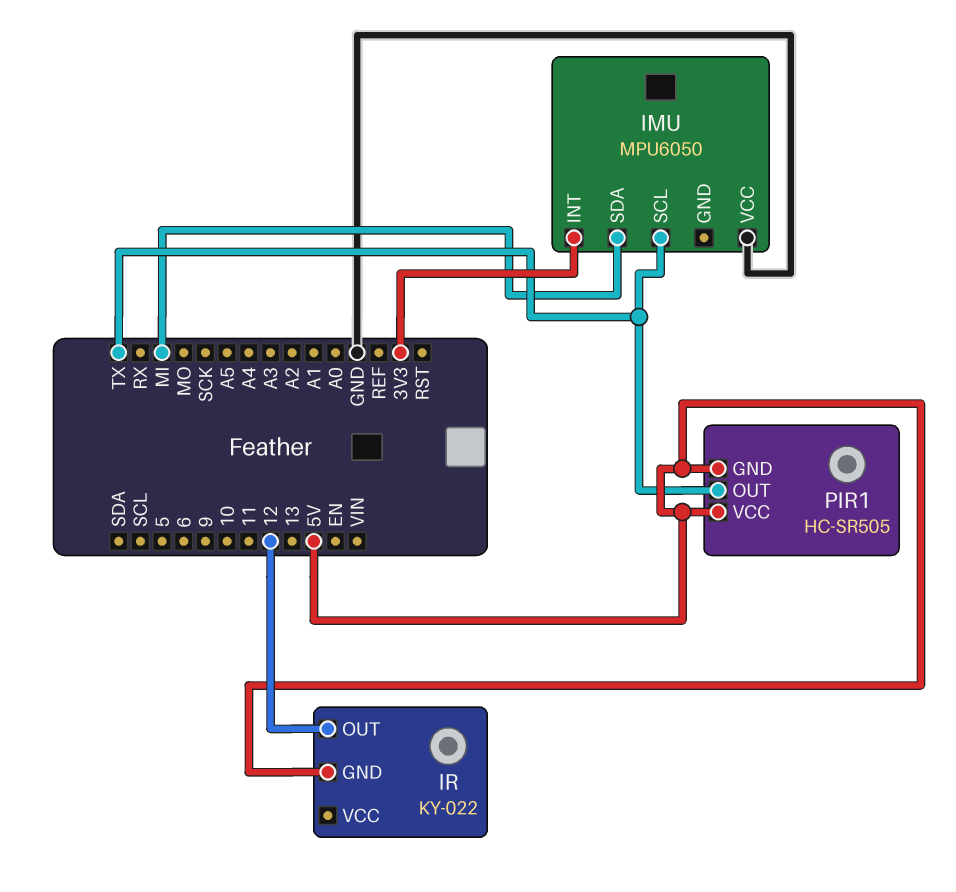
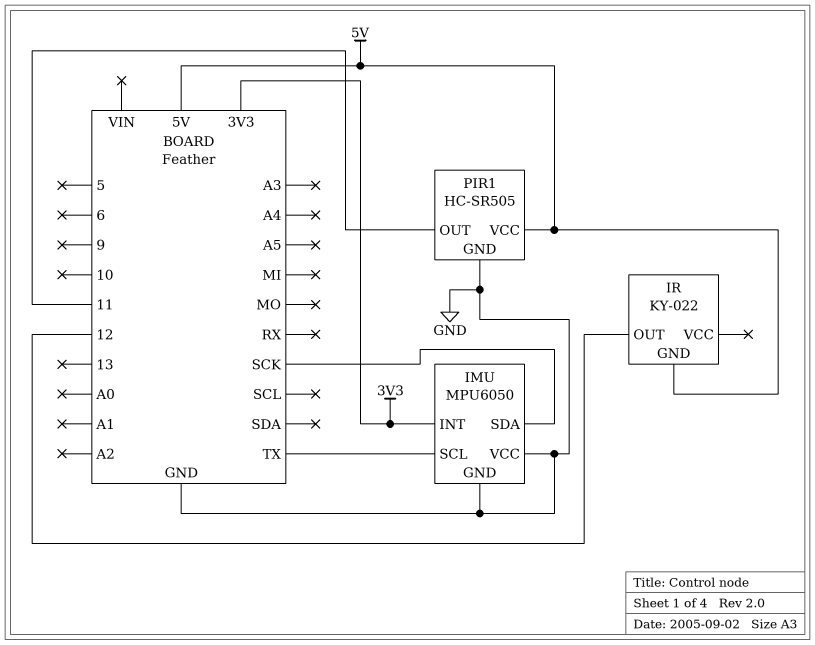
IMU pin GND: none -> GND
IMU pin SDA: MI -> SCK
PIR1 pin GND: 5V -> GND
PIR1 pin OUT: TX -> 11

